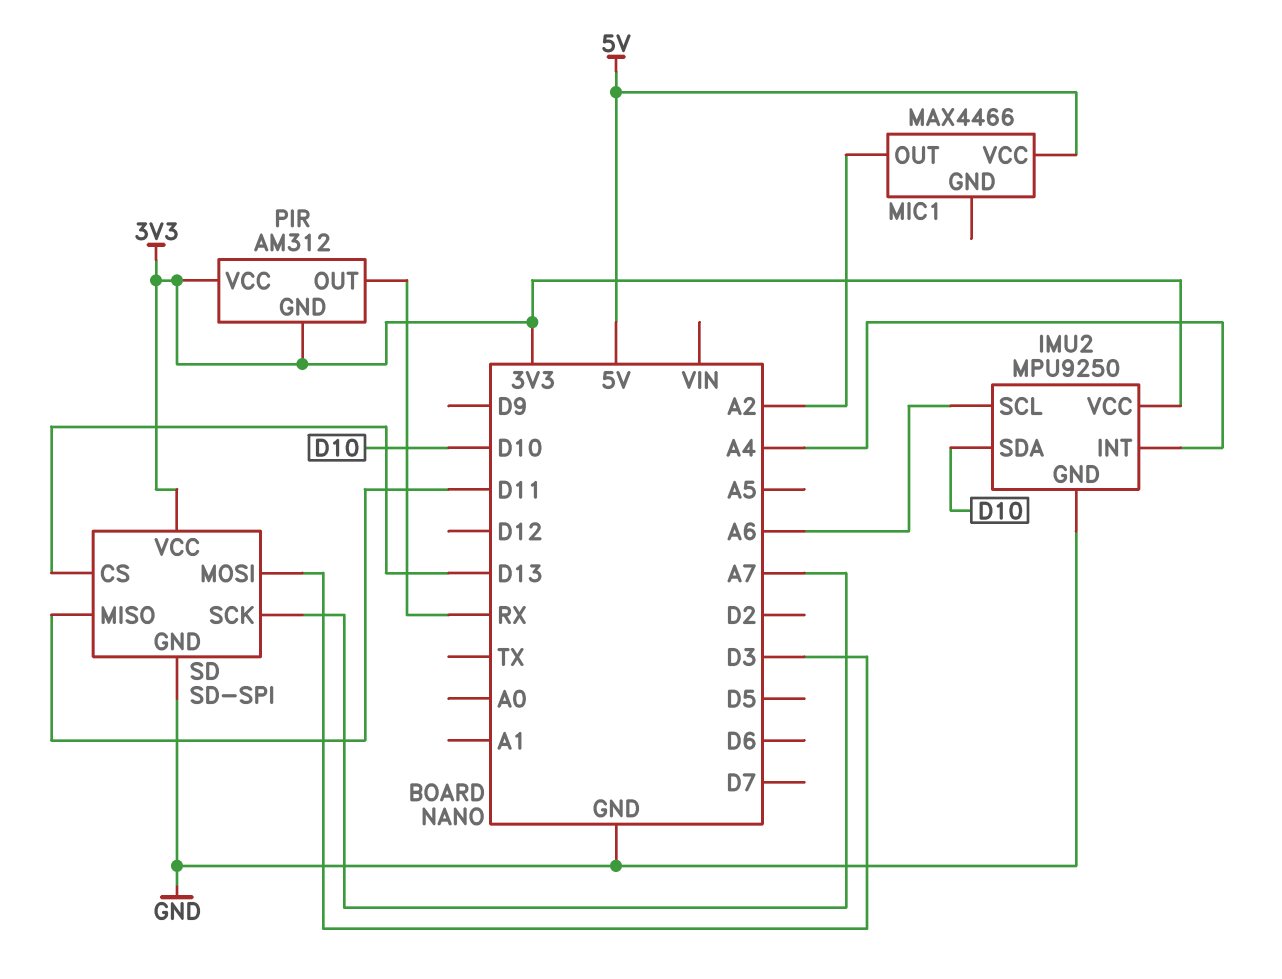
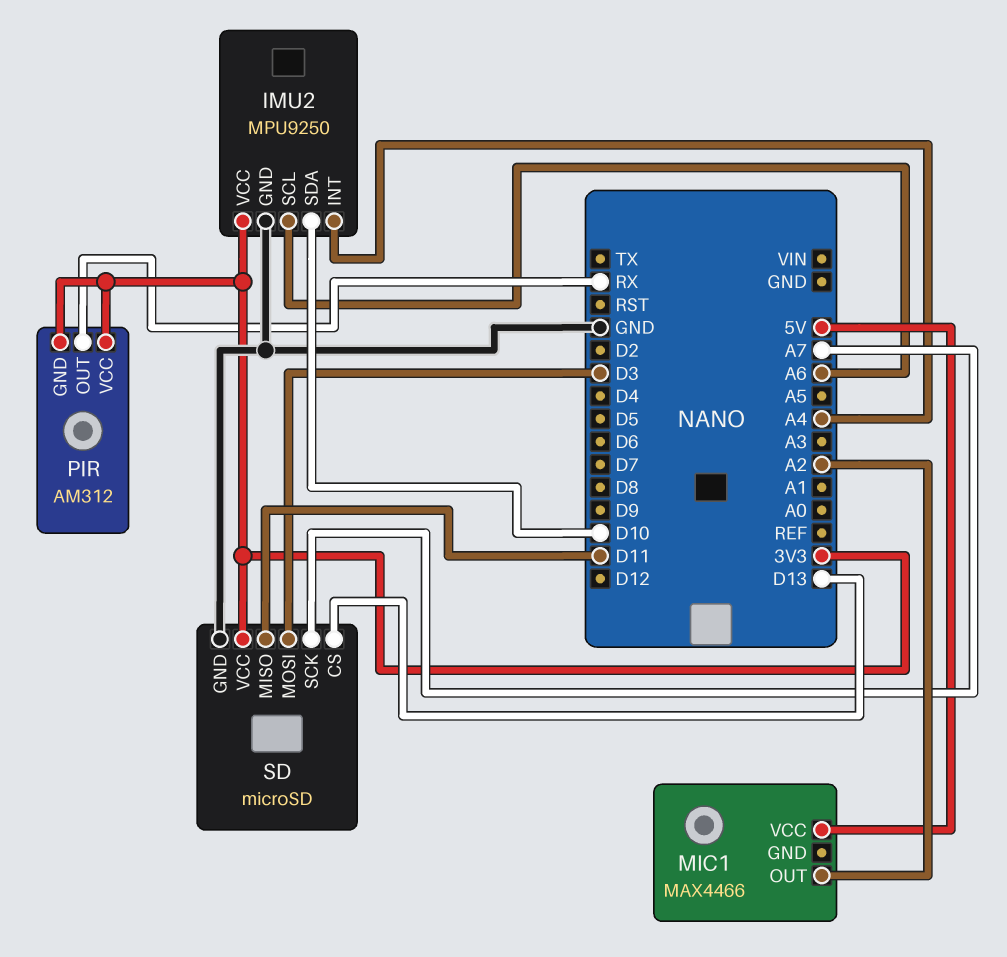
SD: SD-SPI -> microSD

